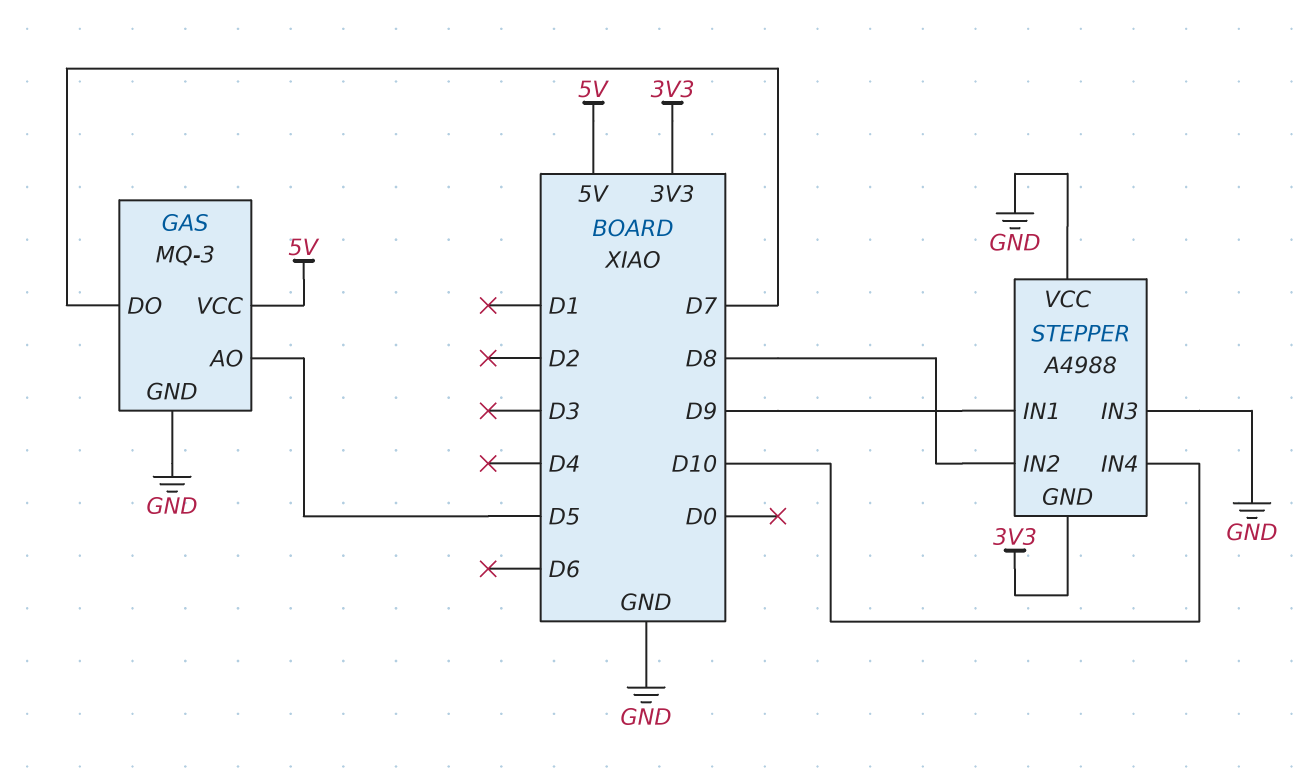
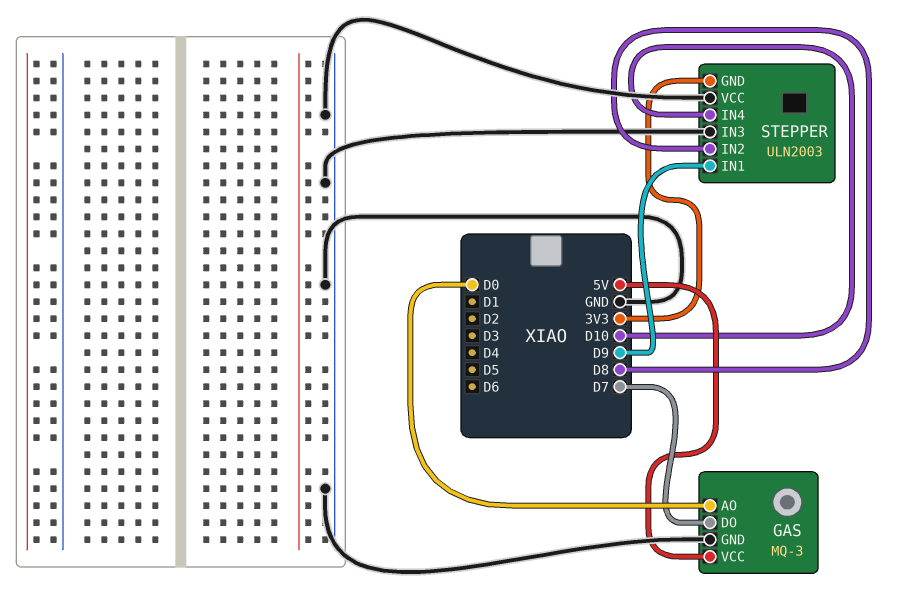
GAS pin AO: D5 -> D0
STEPPER: A4988 -> ULN2003

